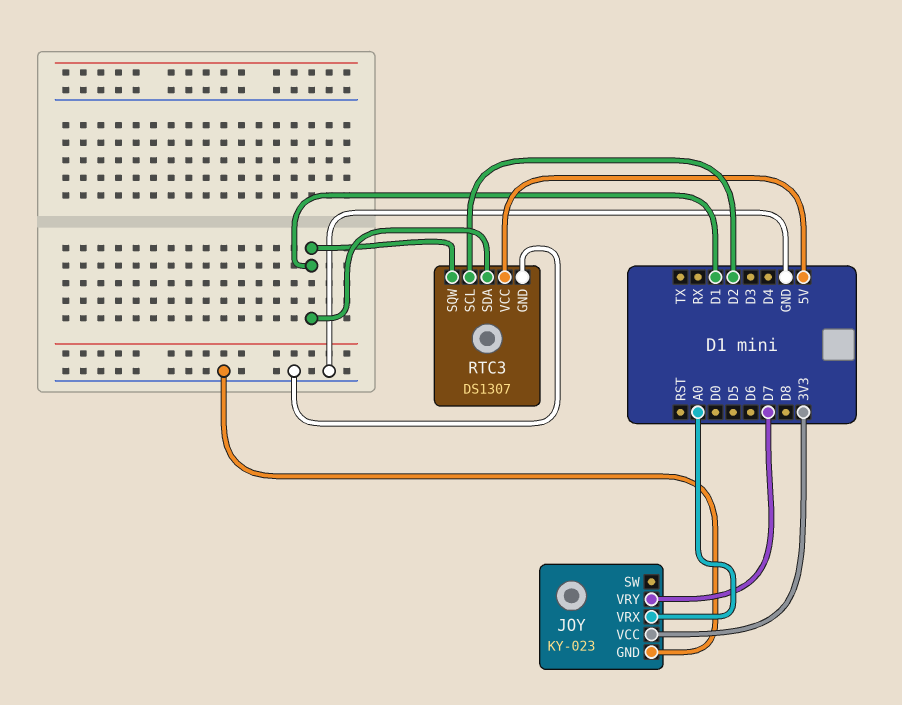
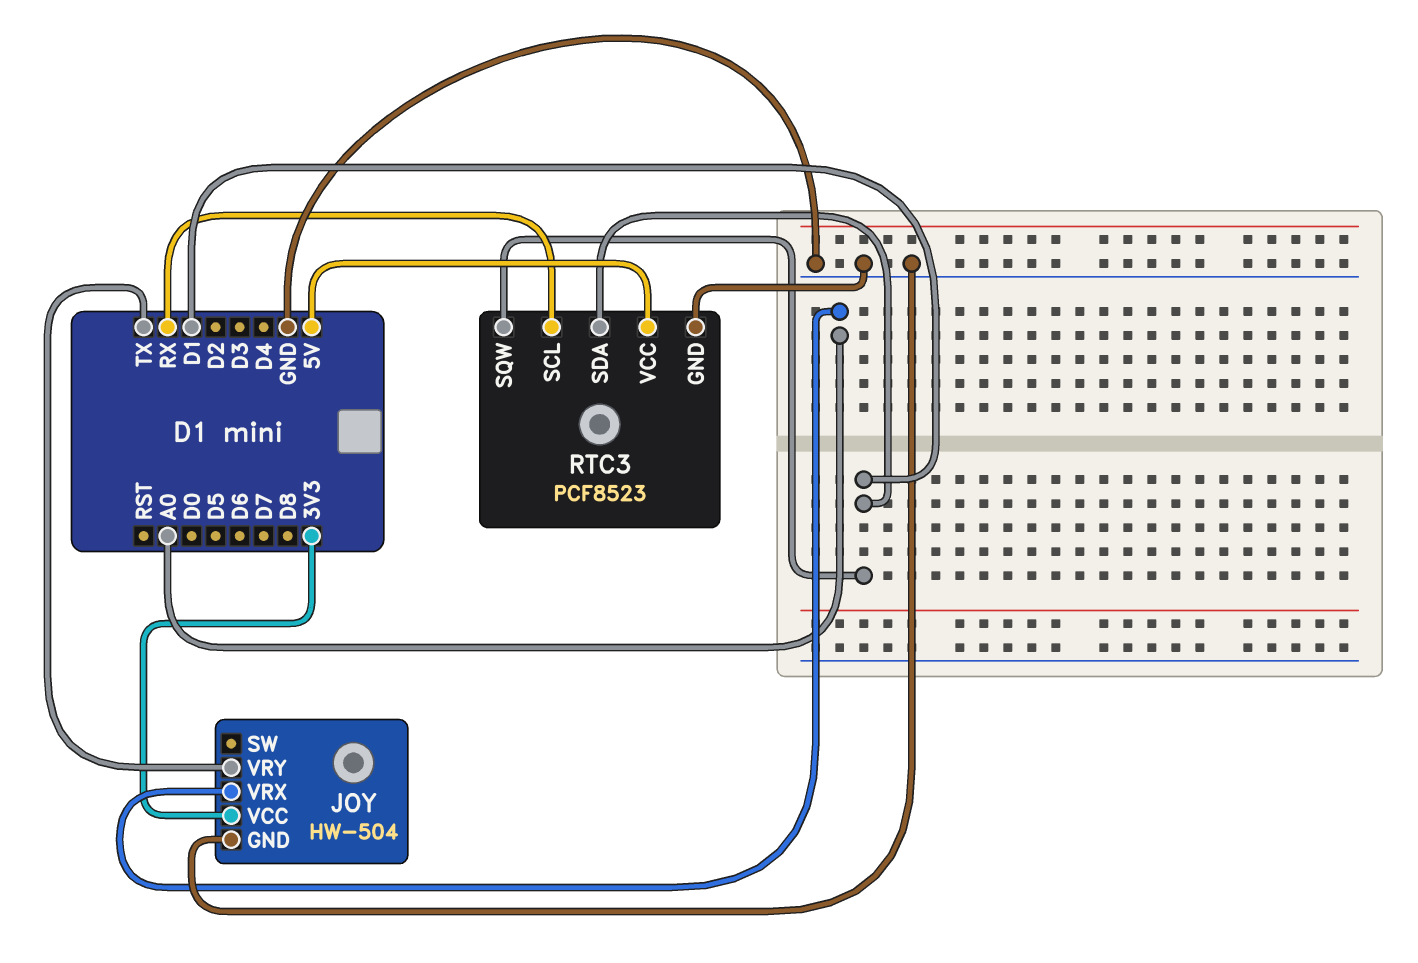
JOY: KY-023 -> HW-504
JOY pin VRY: D7 -> TX
RTC3: DS1307 -> PCF8523
RTC3 pin SCL: D2 -> RX

